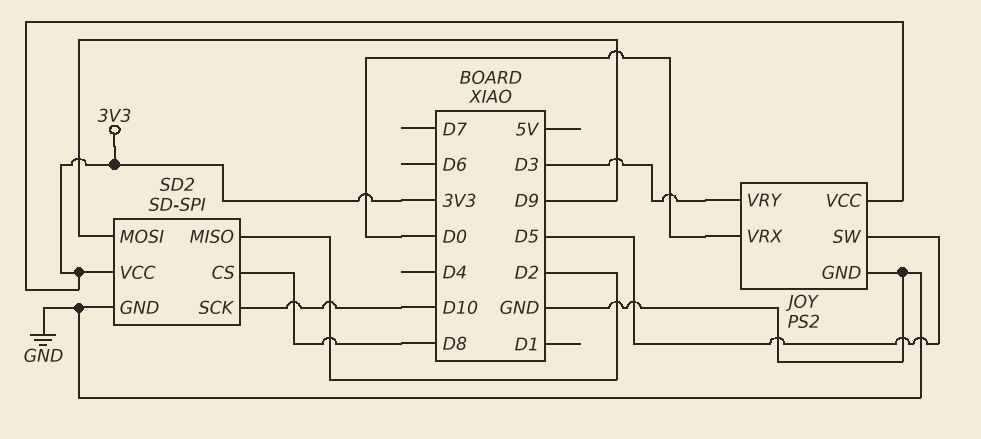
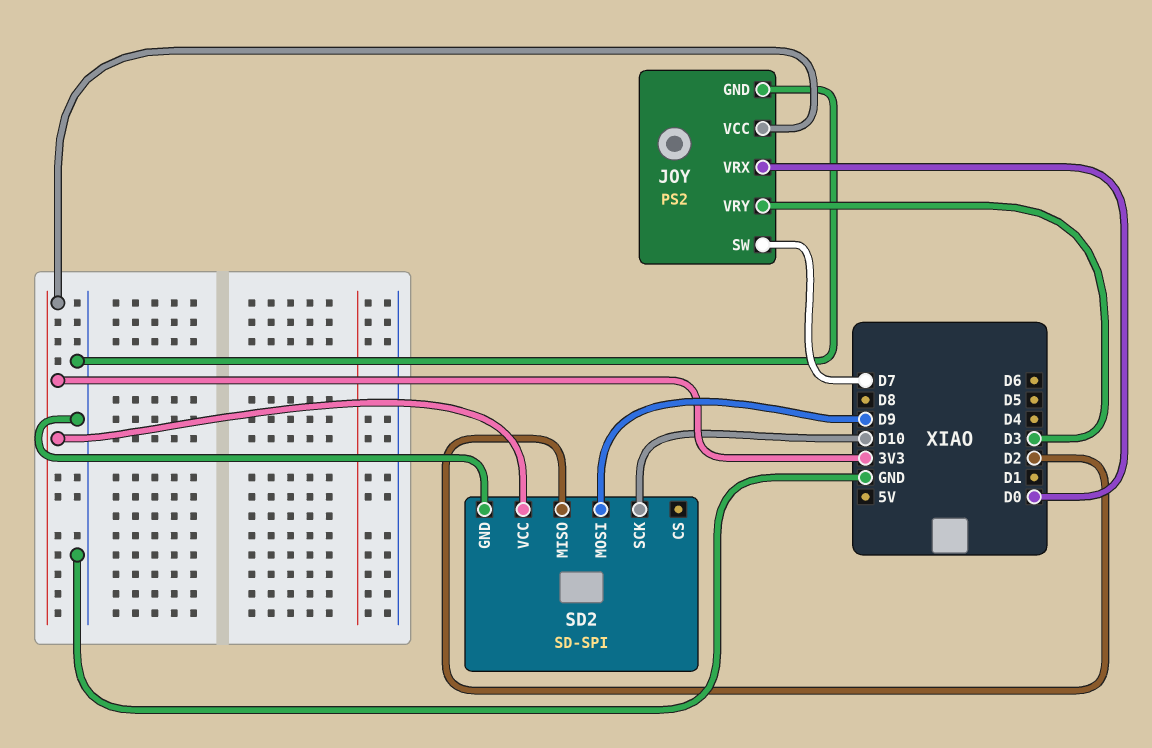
JOY pin SW: D5 -> D7
SD2 pin CS: D8 -> none

